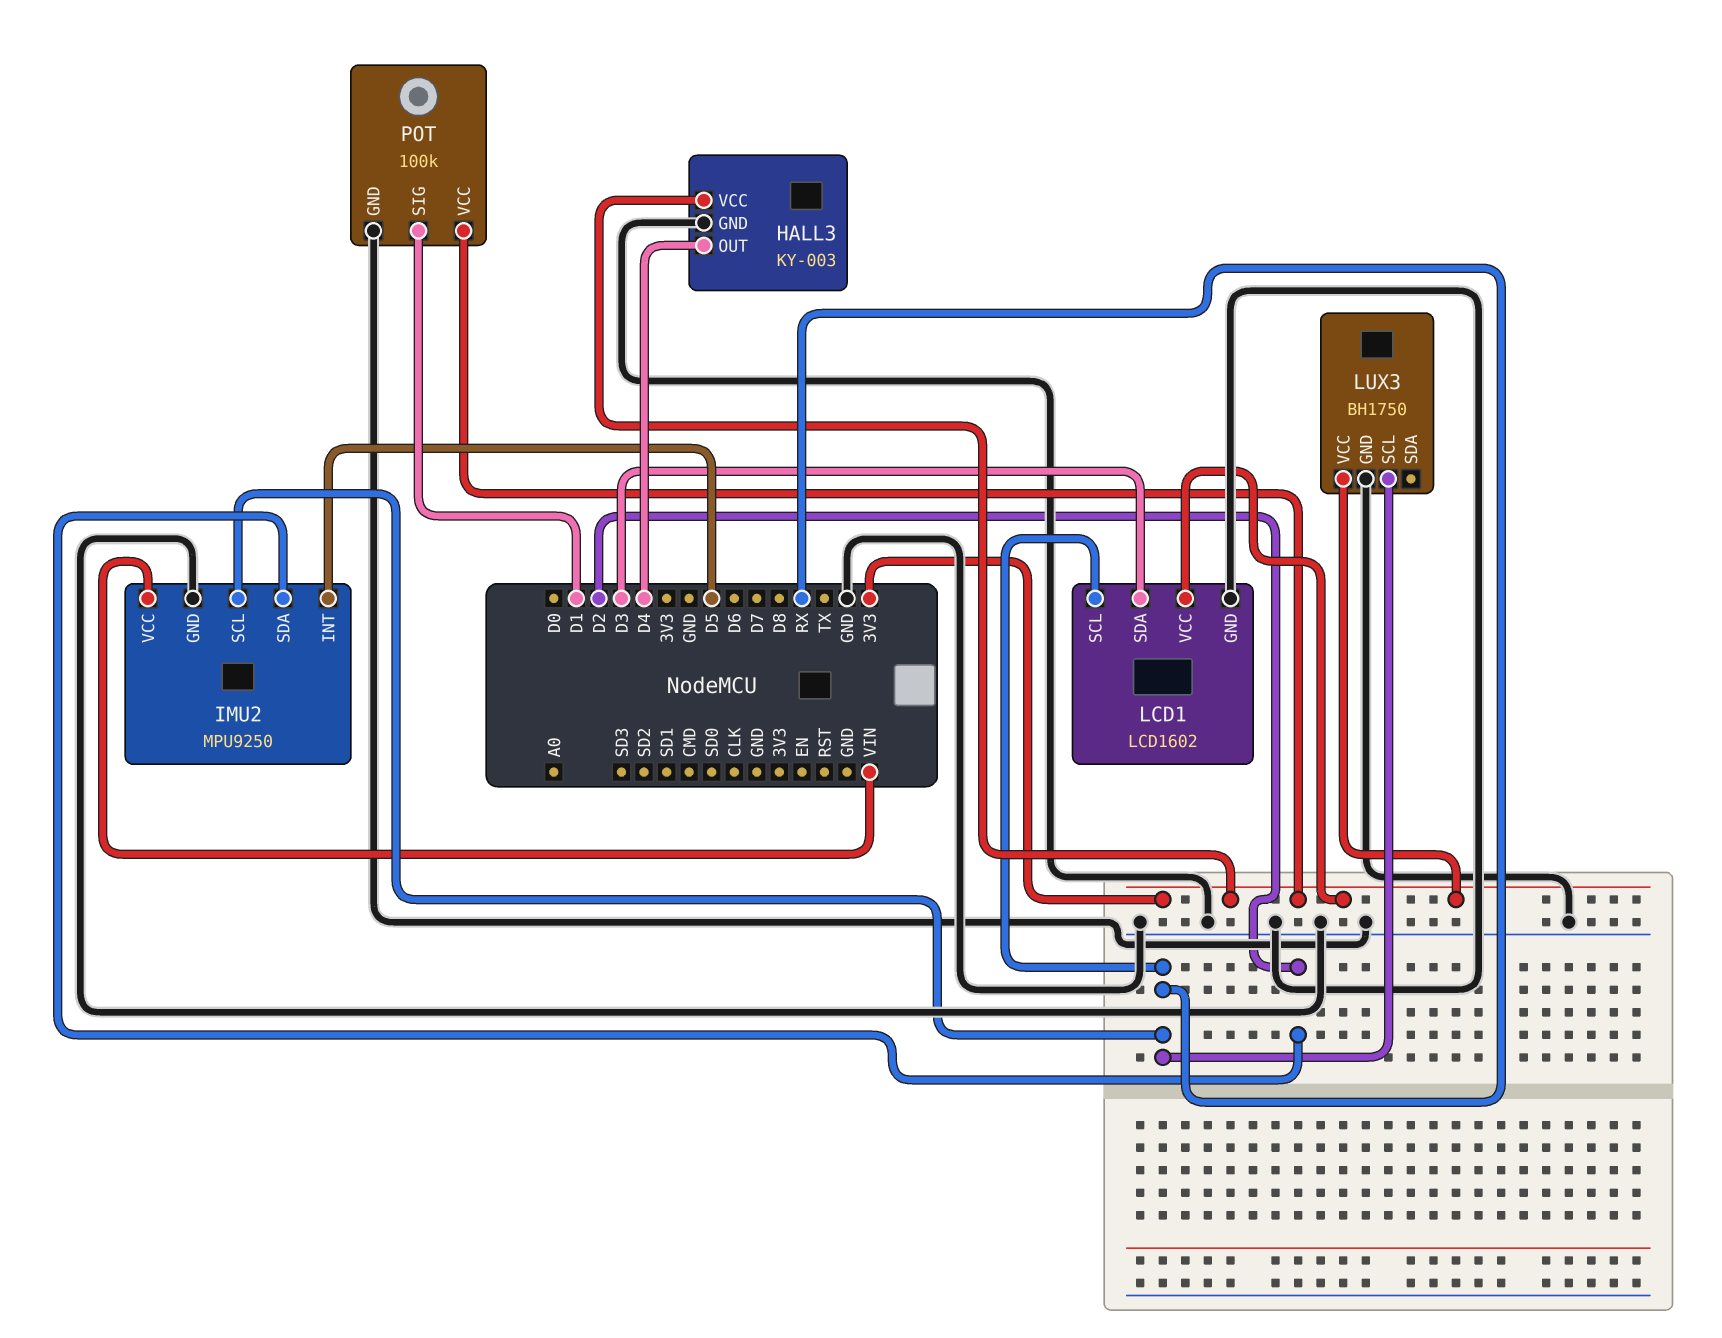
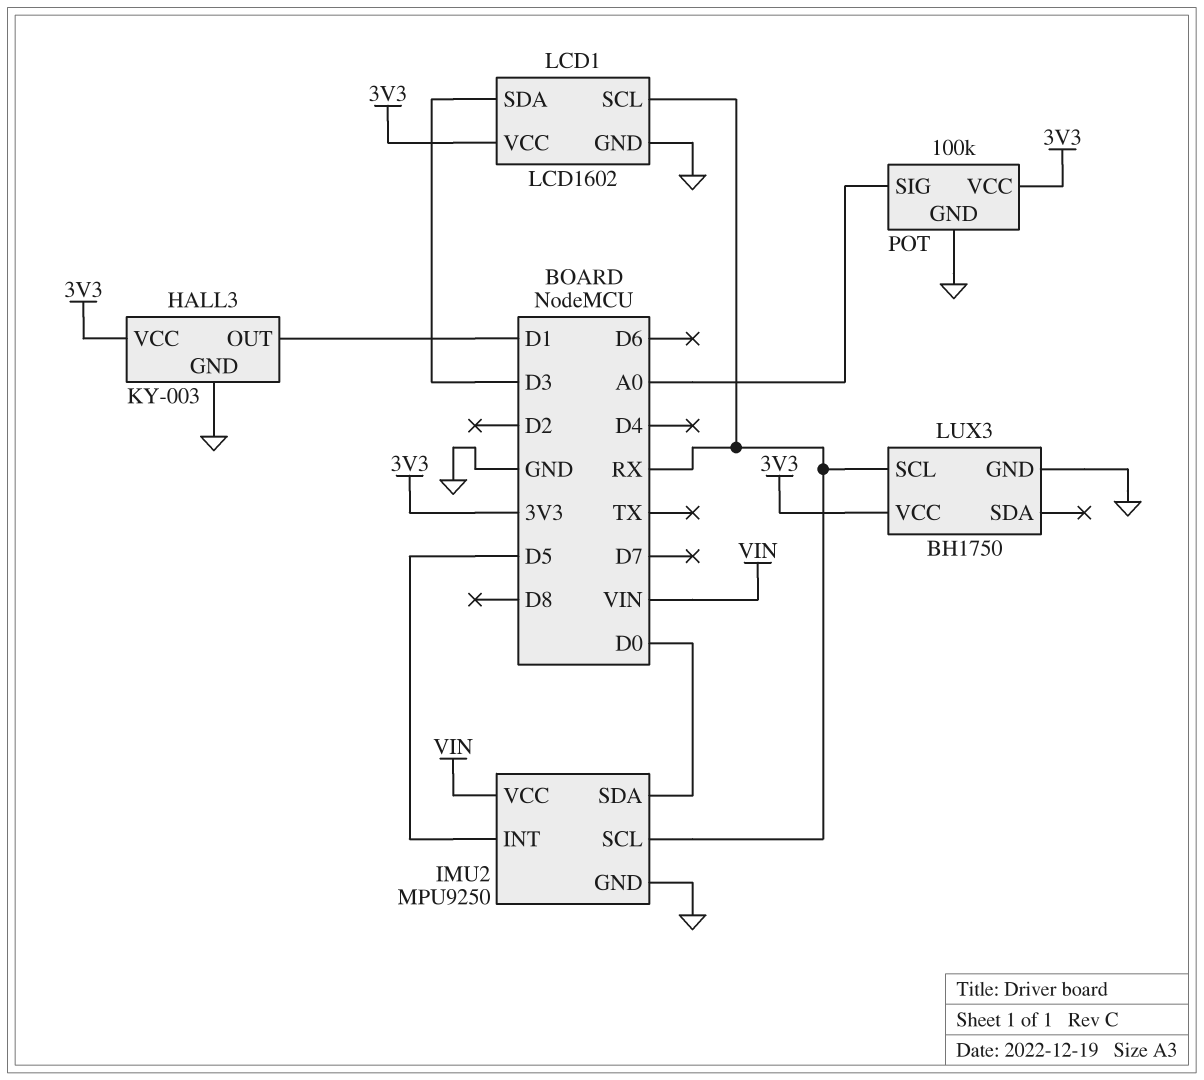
HALL3 pin OUT: D4 -> D1
IMU2 pin SDA: D2 -> D0
POT pin SIG: D1 -> A0

